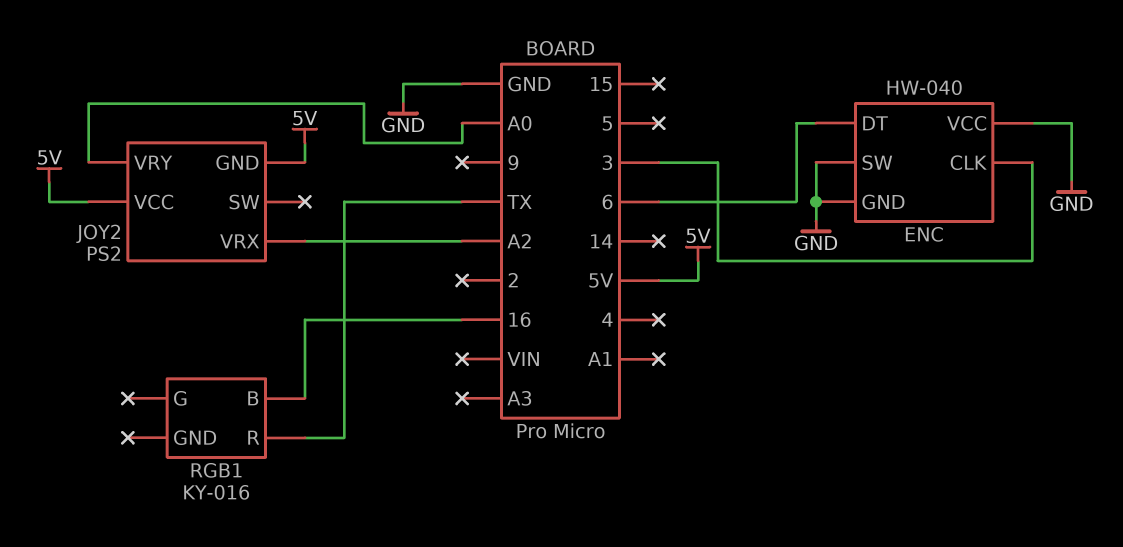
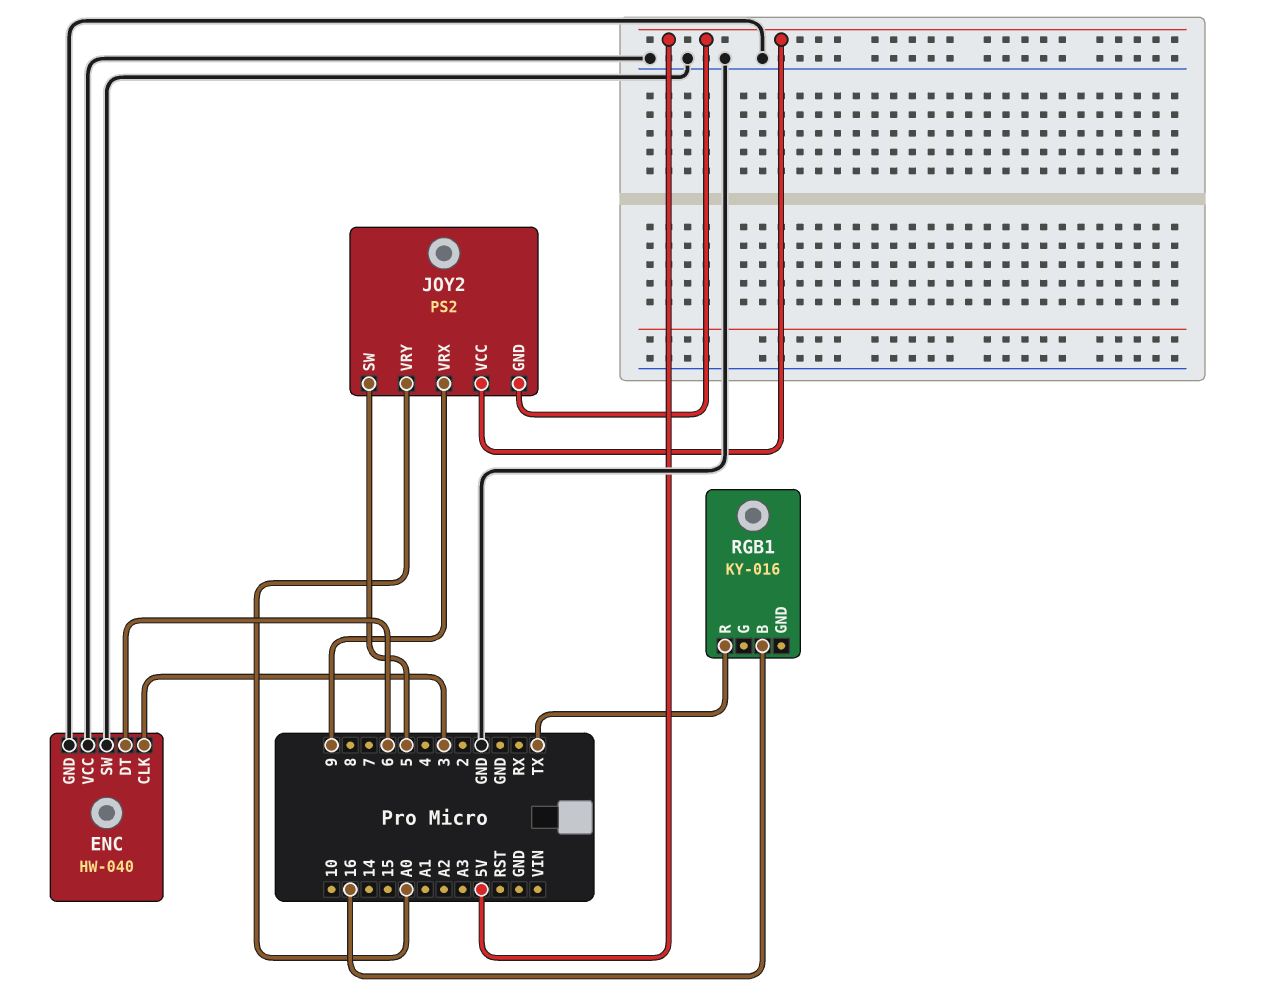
JOY2 pin SW: none -> 5
JOY2 pin VRX: A2 -> 9

